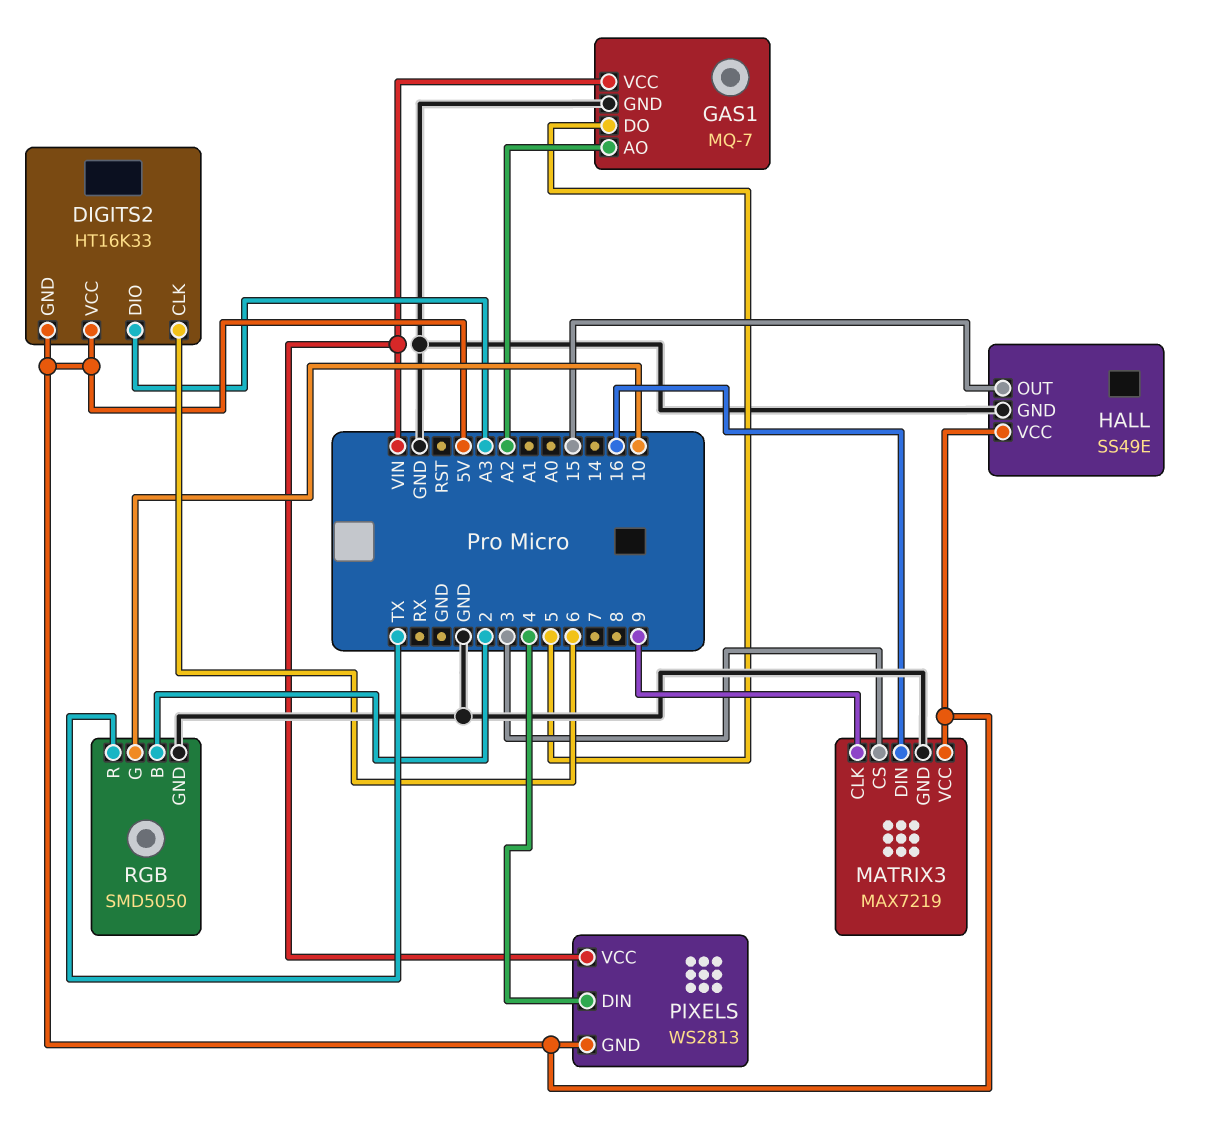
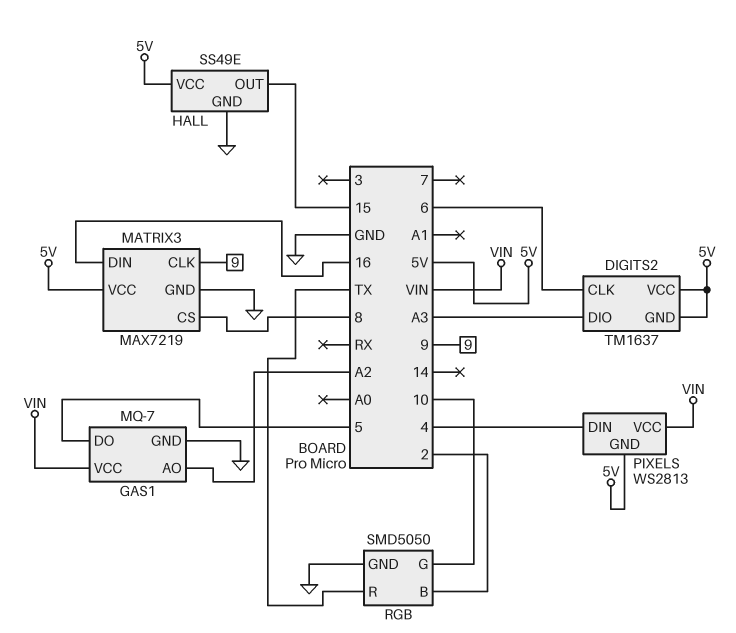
DIGITS2: HT16K33 -> TM1637
MATRIX3 pin CS: 3 -> 8

